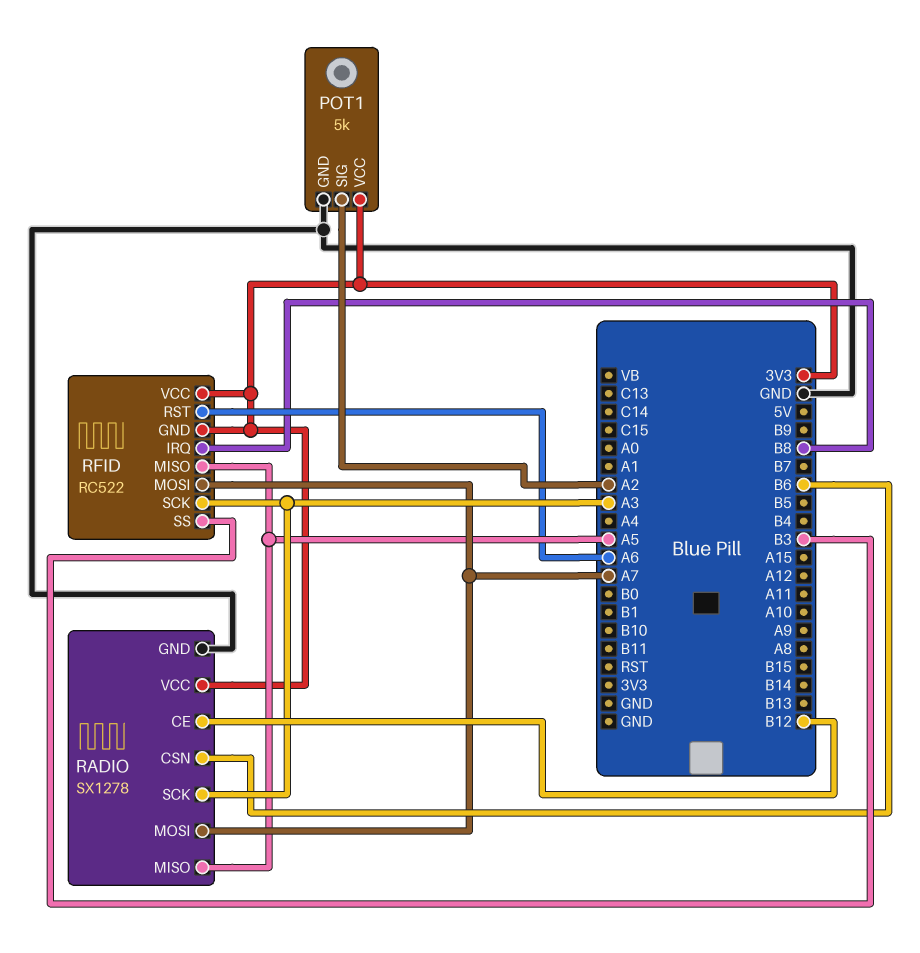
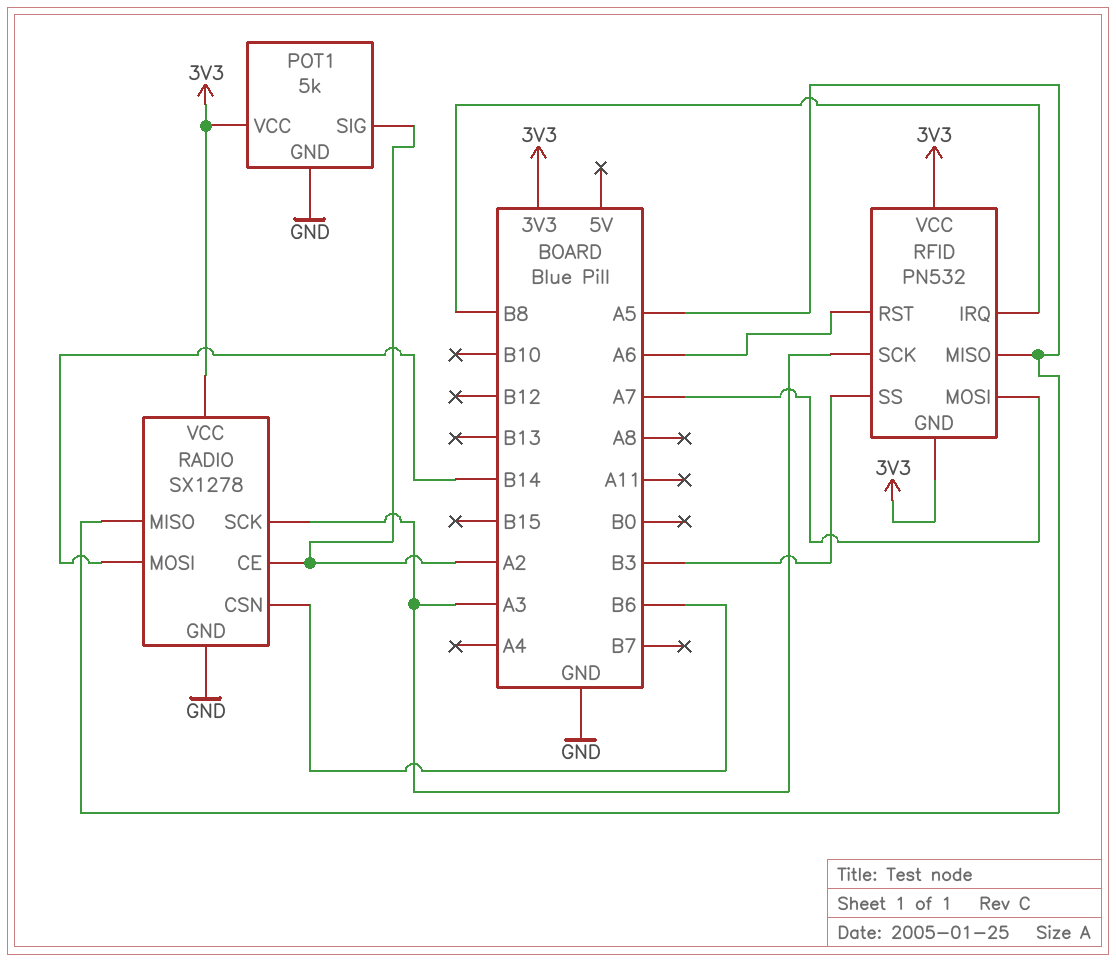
RADIO pin CE: B12 -> A2
RADIO pin MOSI: A7 -> B14
RFID: RC522 -> PN532

